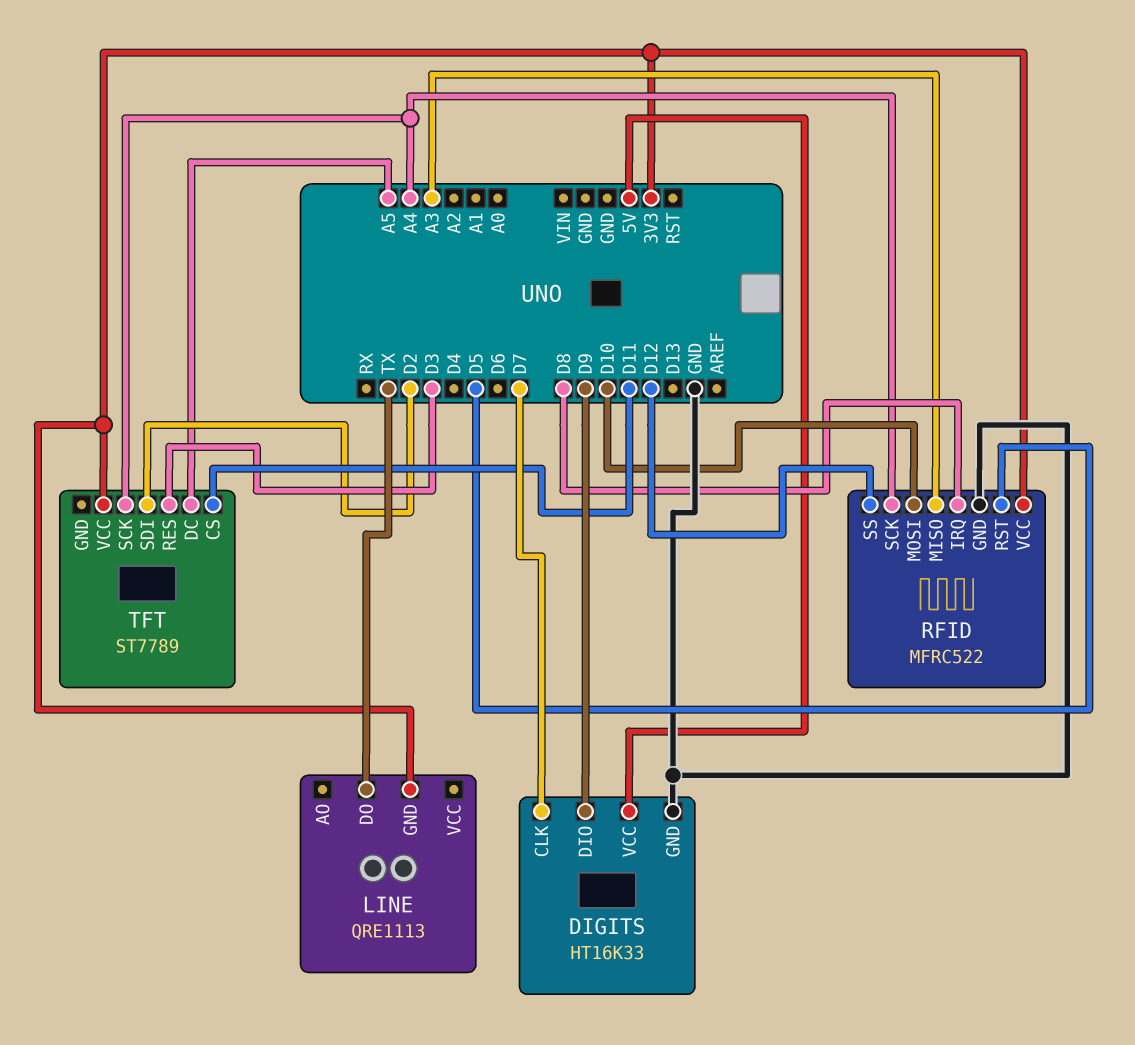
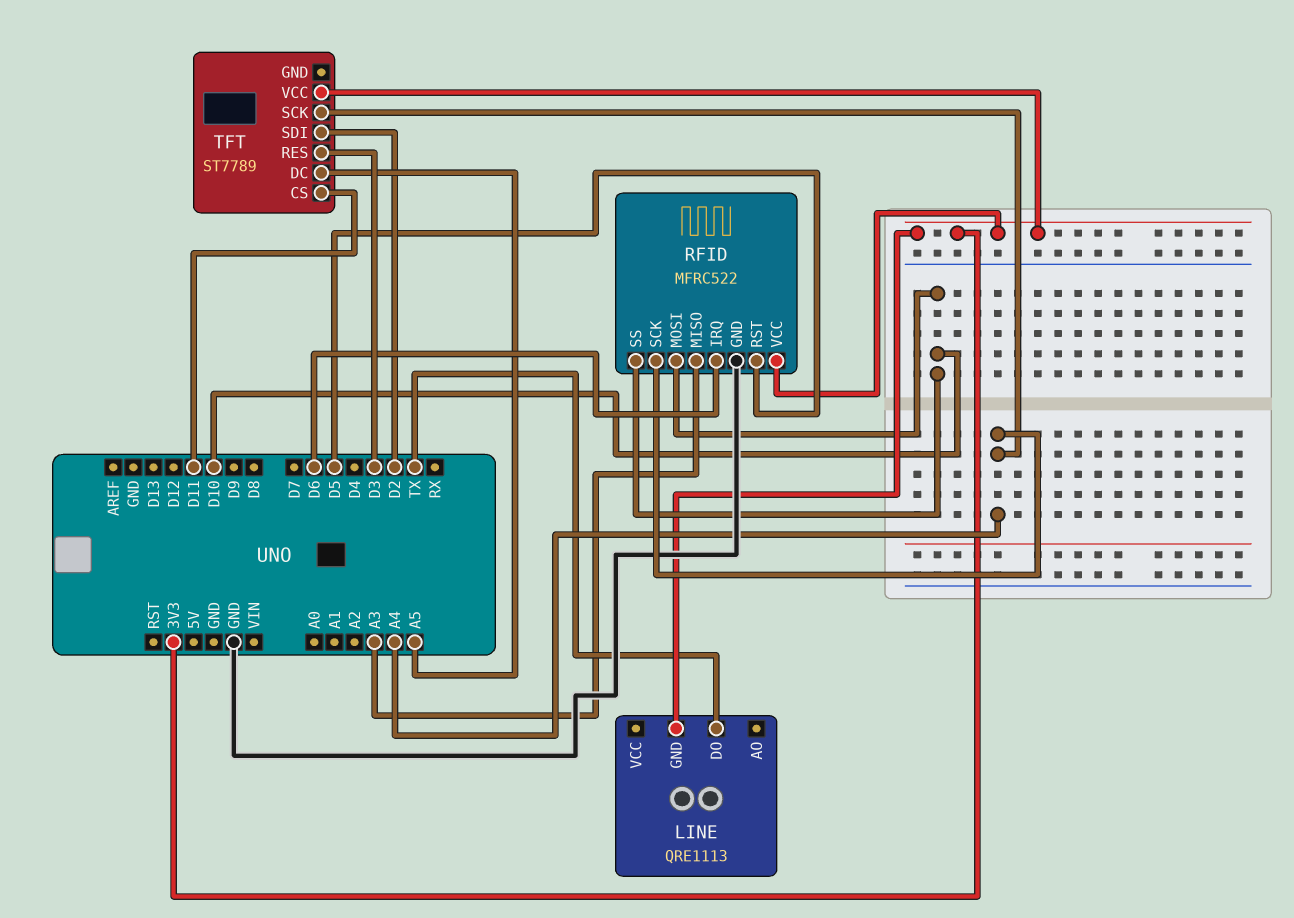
DIGITS: HT16K33 -> none
DIGITS pin CLK: D7 -> none
DIGITS pin DIO: D9 -> none
DIGITS pin GND: GND -> none
DIGITS pin VCC: 5V -> none
RFID pin IRQ: D8 -> D6
RFID pin SS: D12 -> D10

